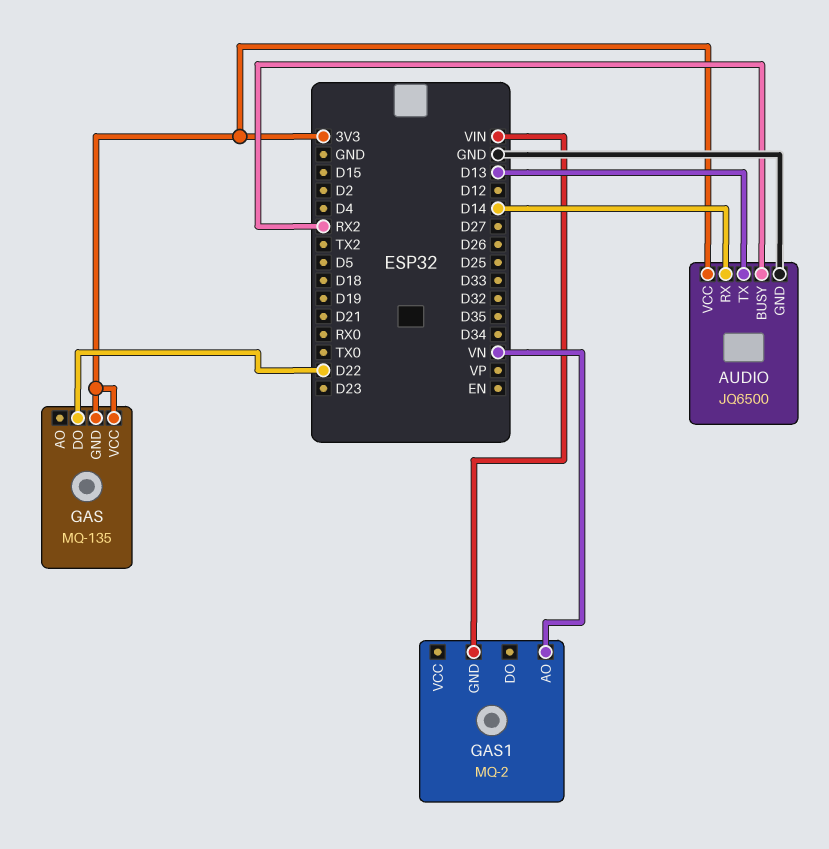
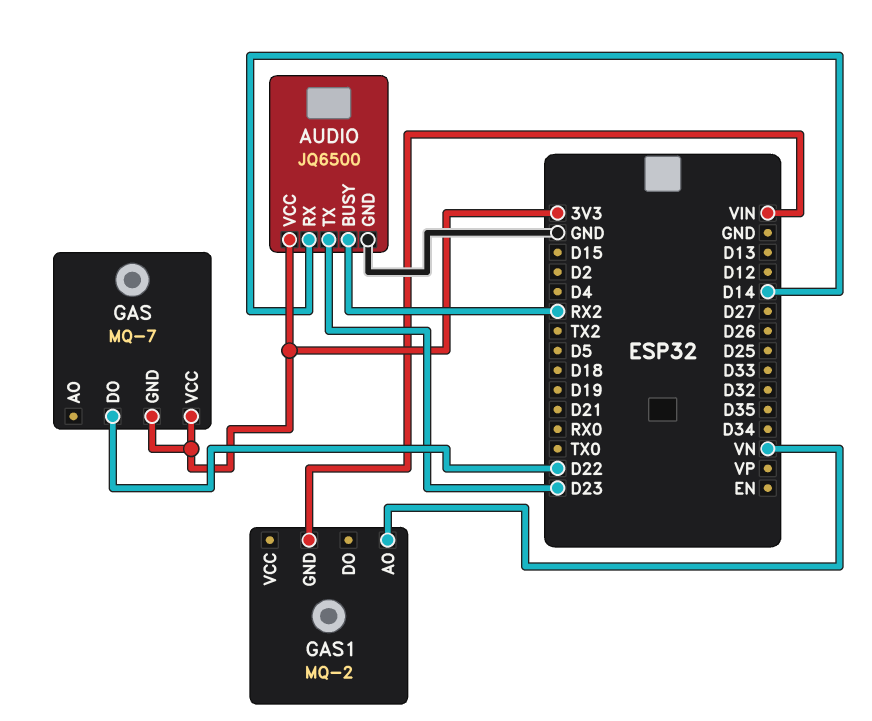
AUDIO pin TX: D13 -> D23
GAS: MQ-135 -> MQ-7

